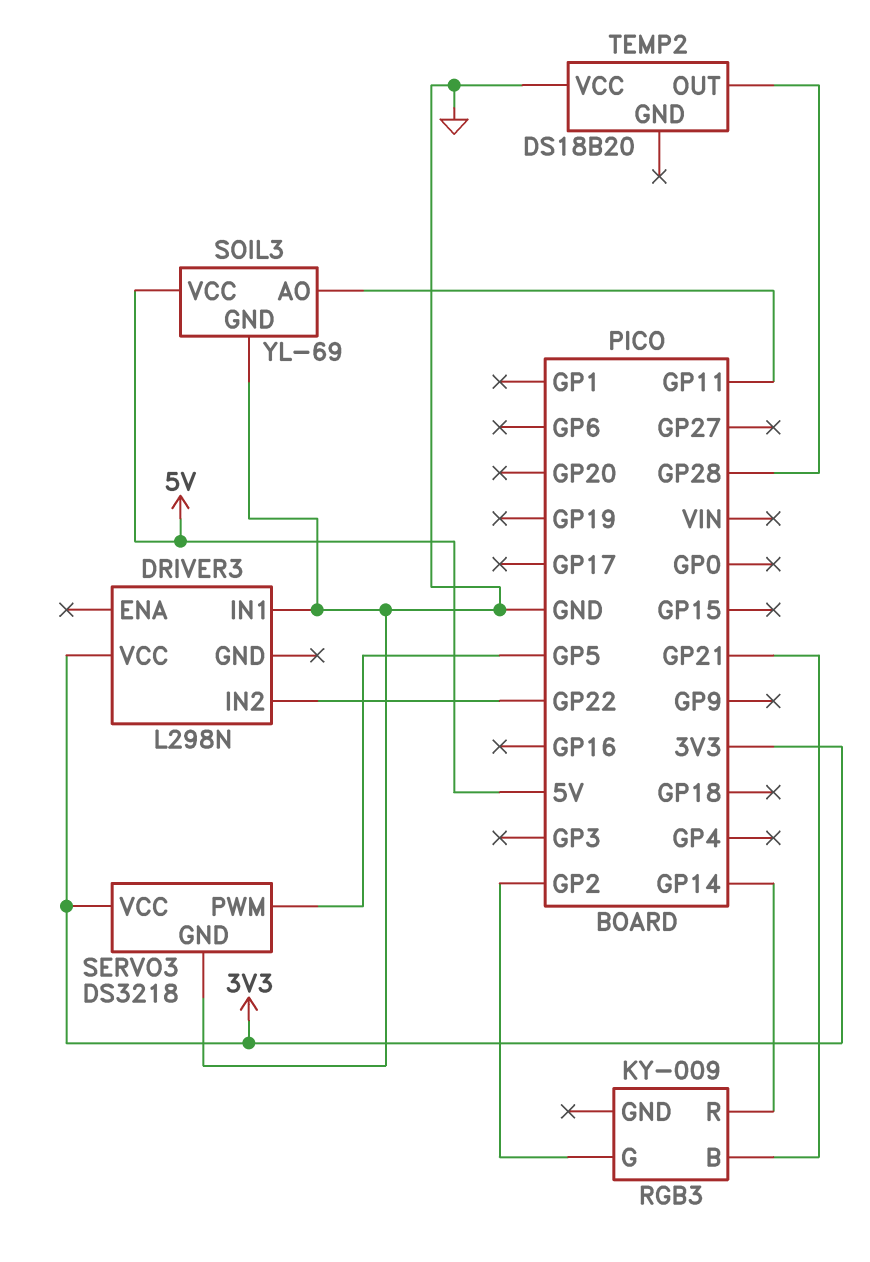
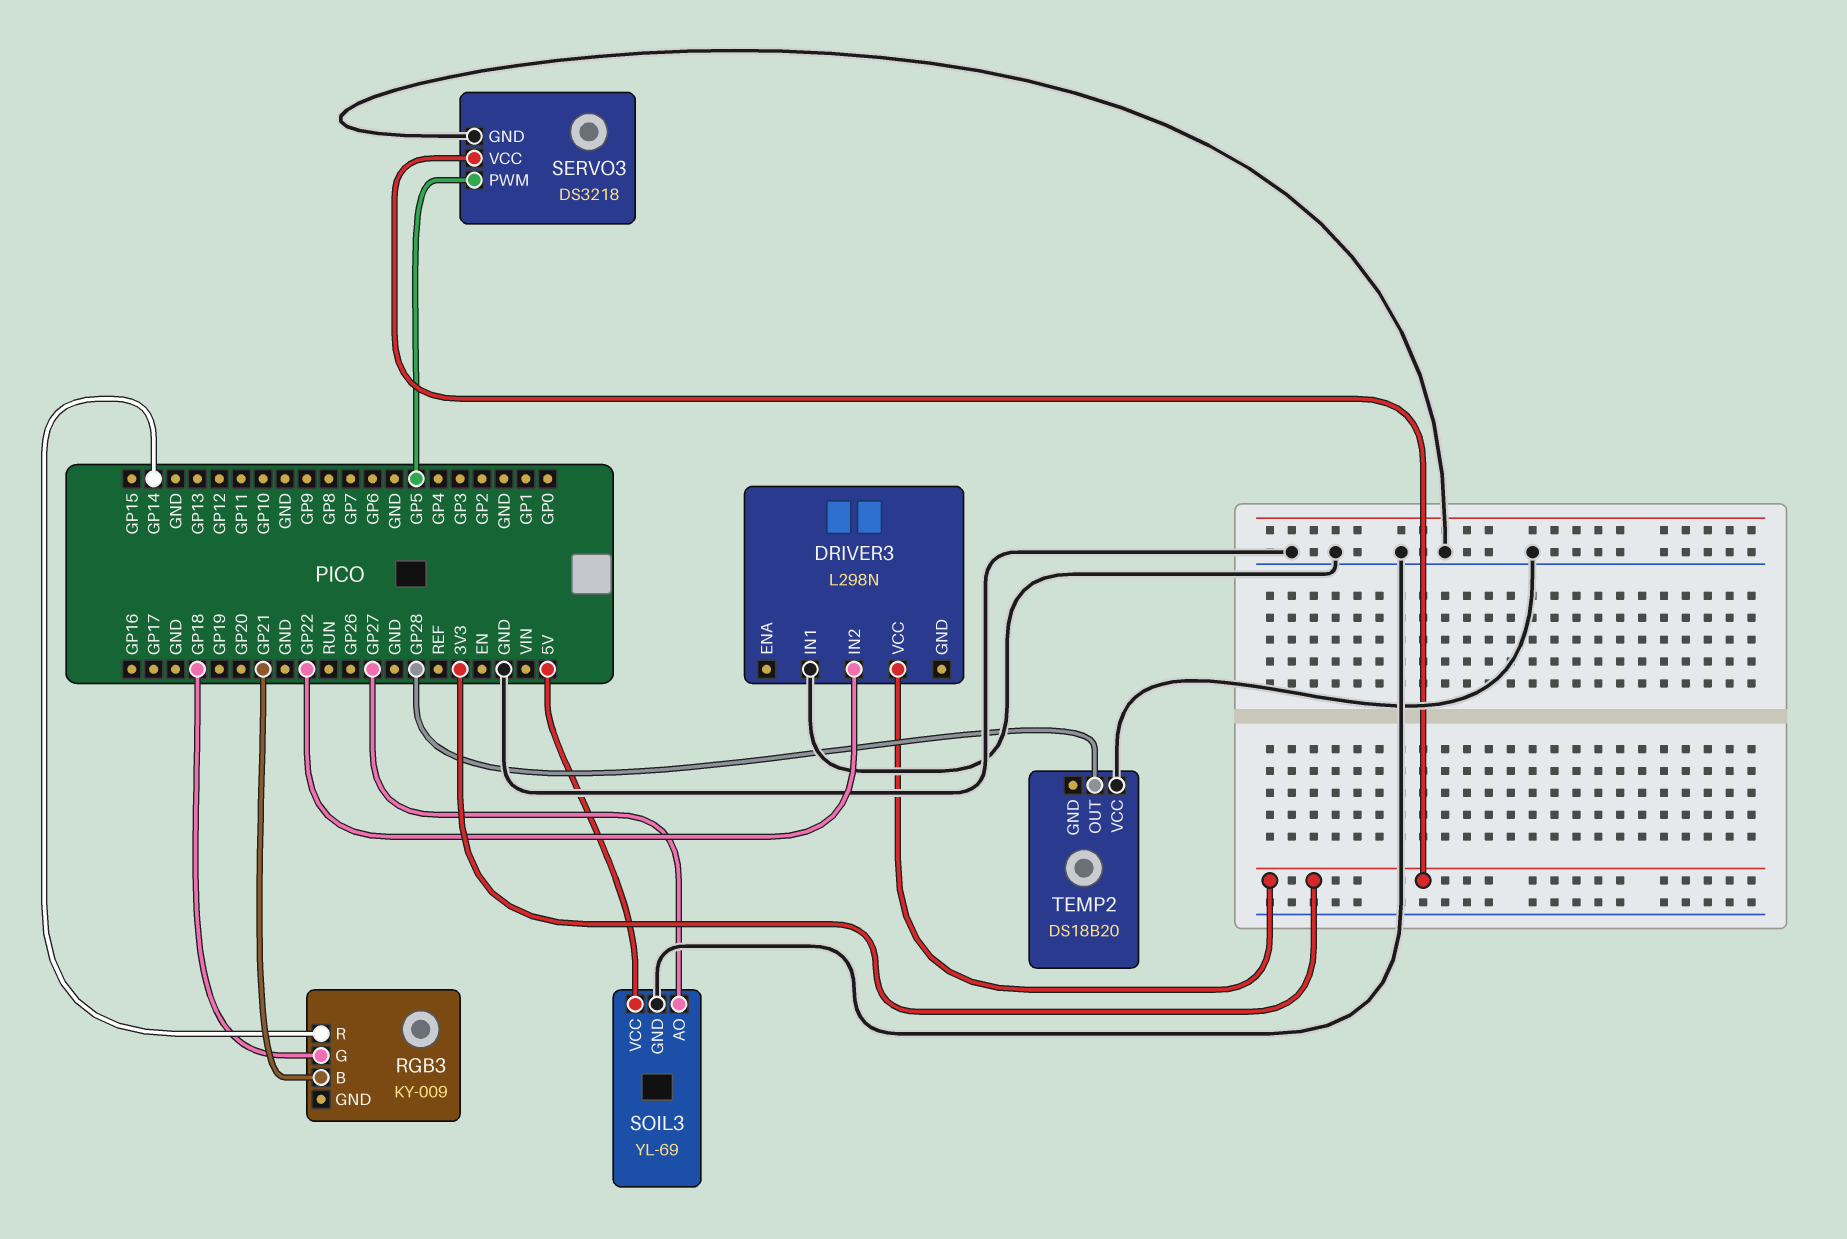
RGB3 pin G: GP2 -> GP18
SOIL3 pin AO: GP11 -> GP27

